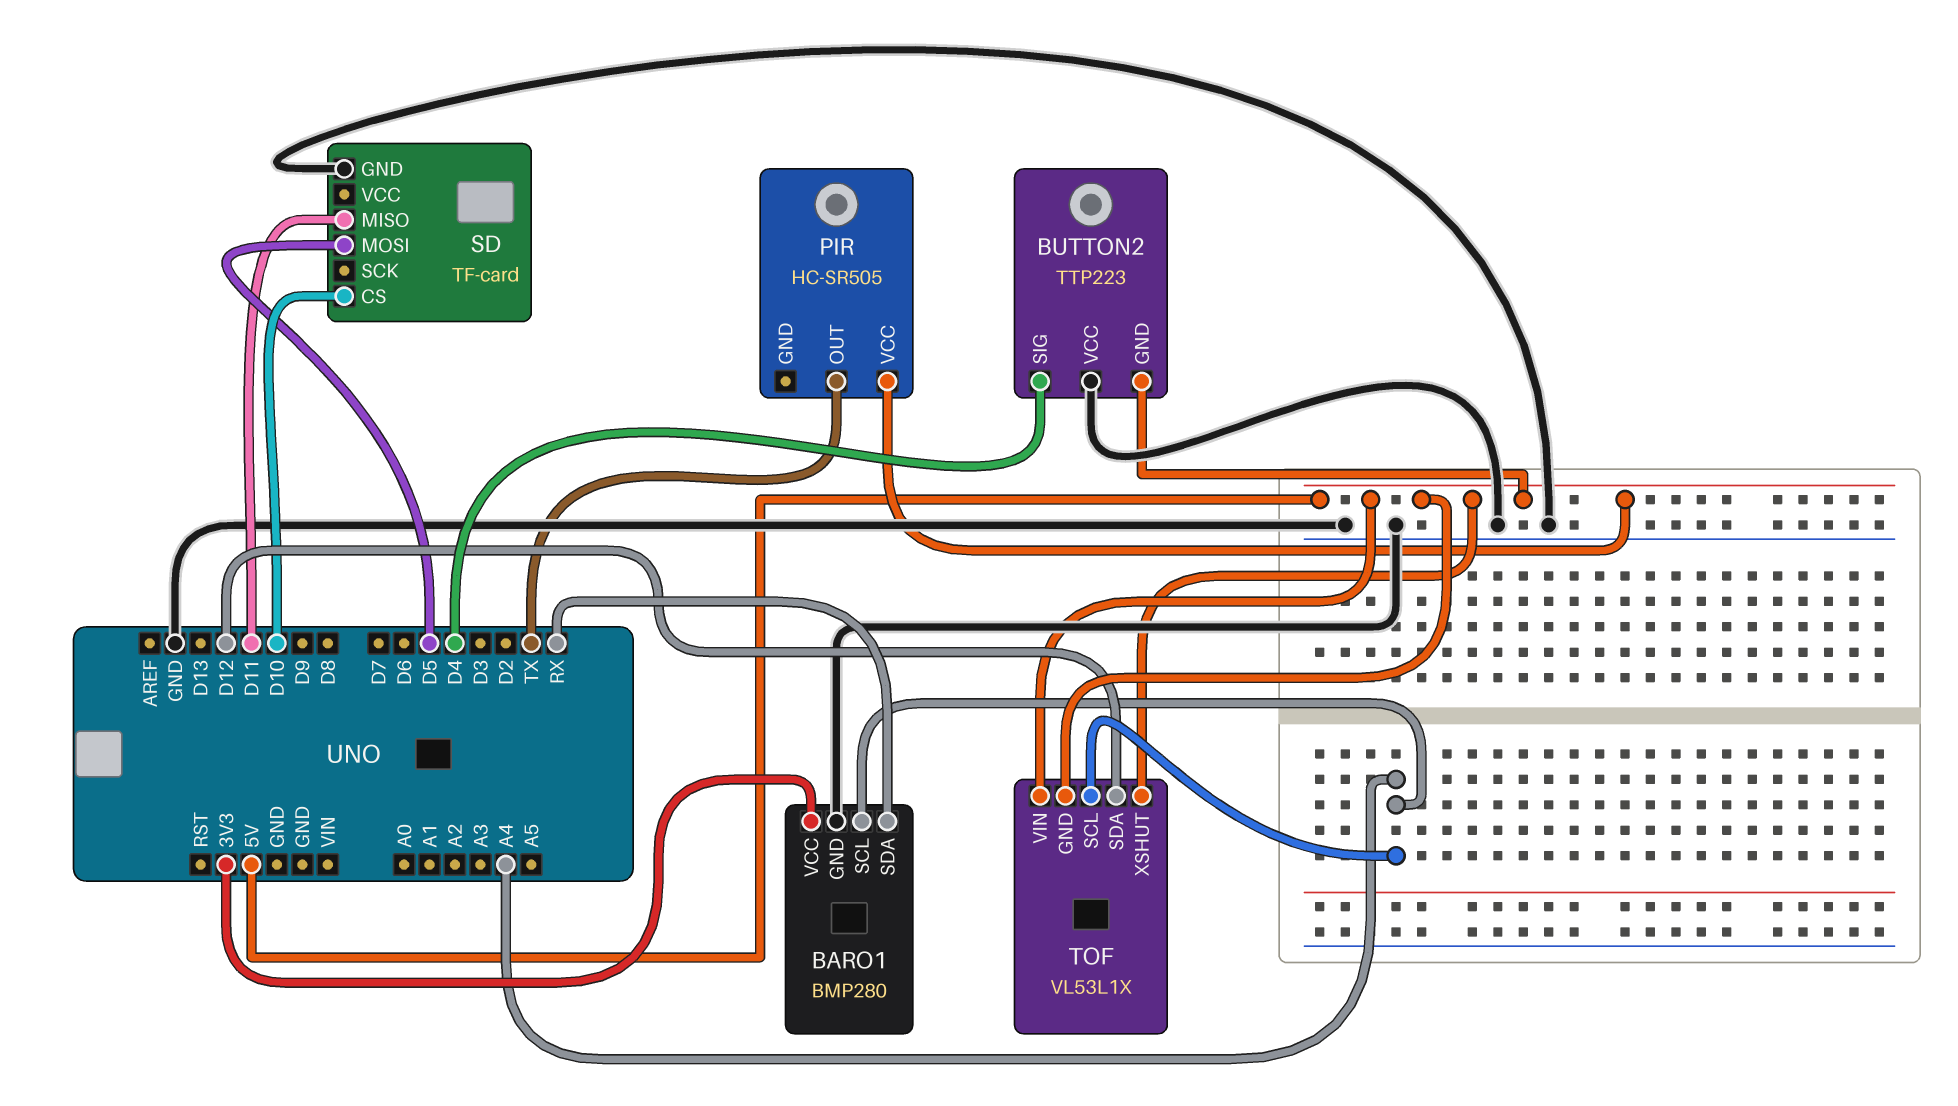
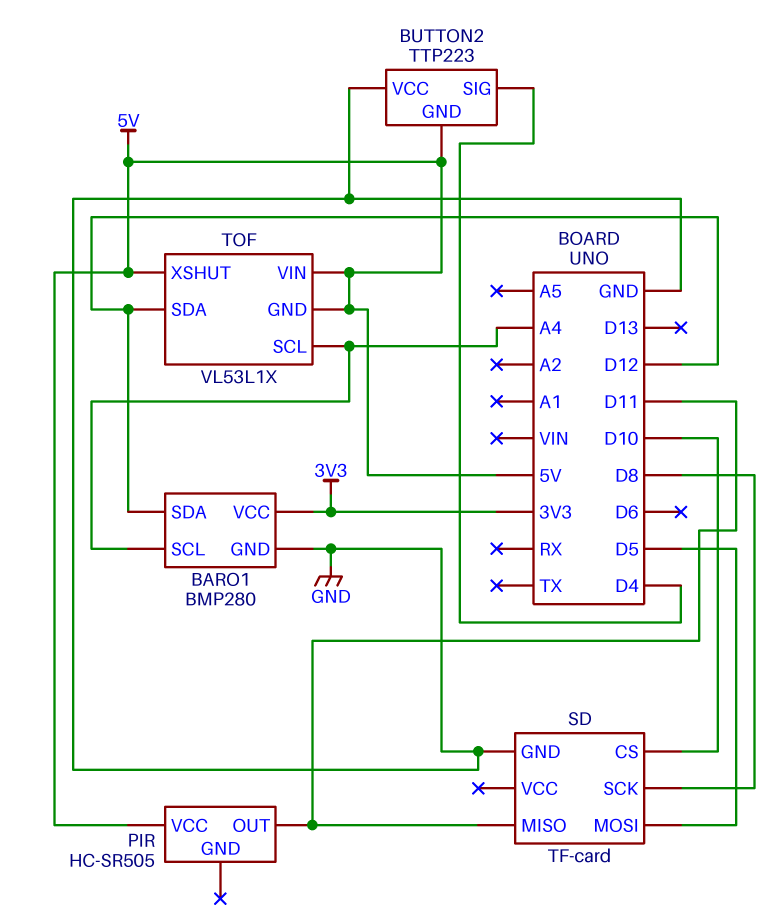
BARO1 pin SDA: RX -> D12
PIR pin OUT: TX -> D11
SD pin SCK: none -> D8

